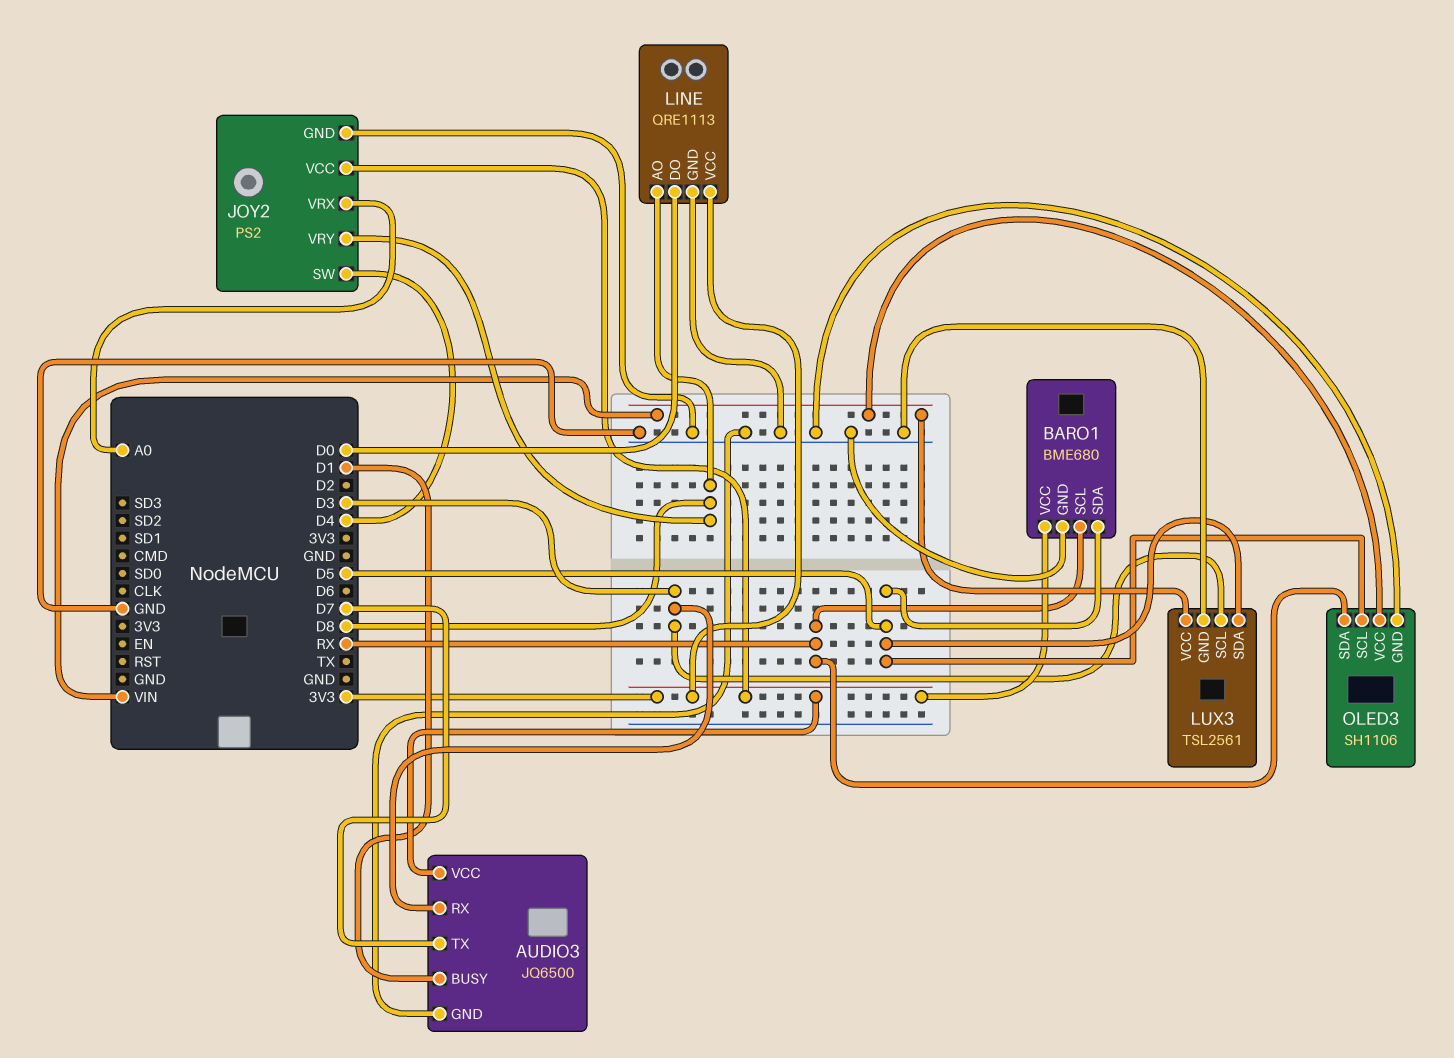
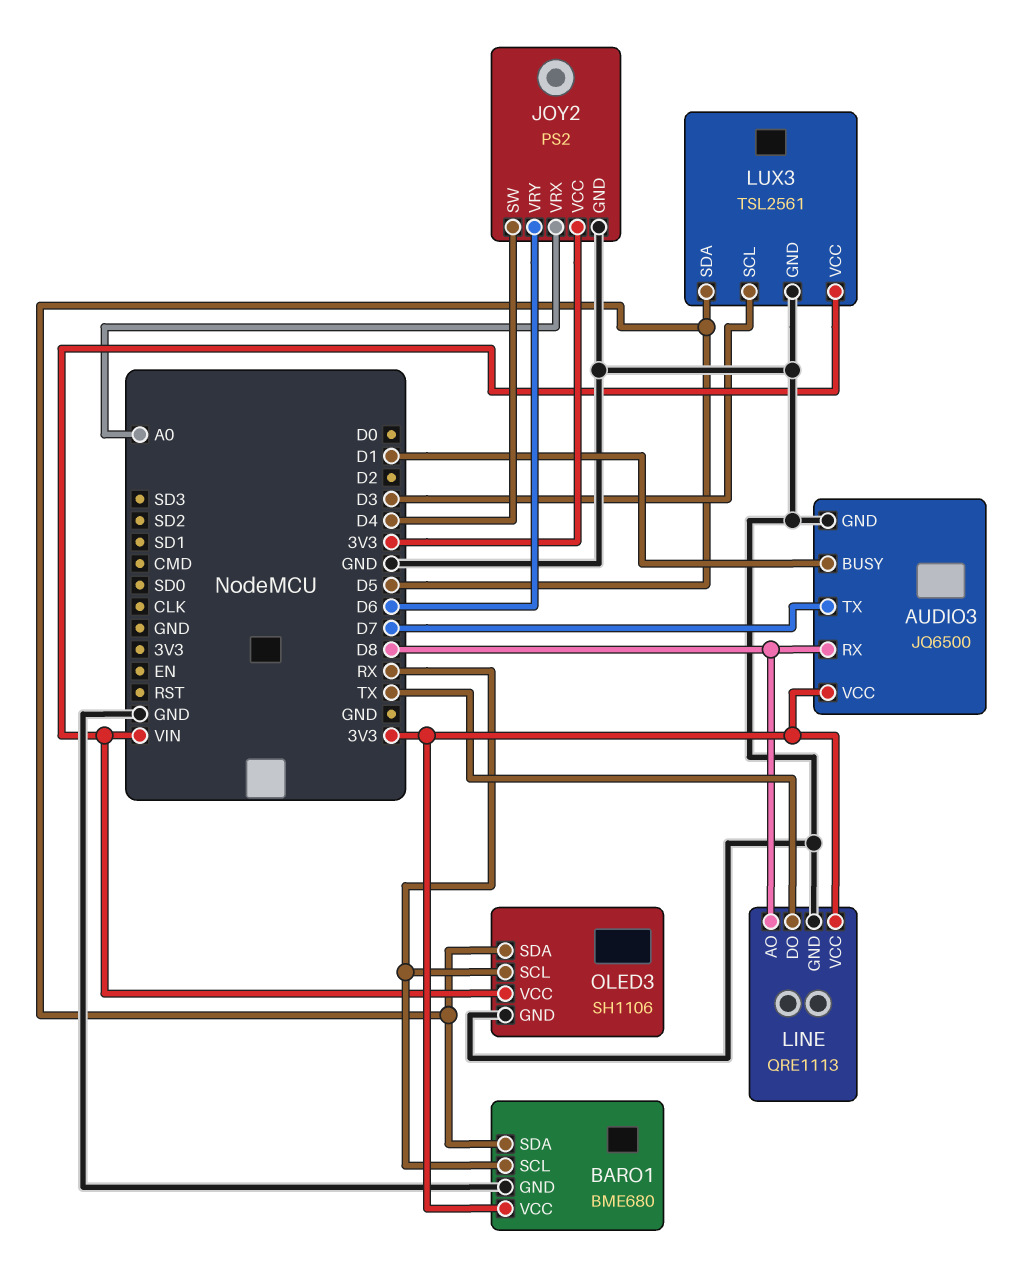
AUDIO3 pin RX: D3 -> D8
JOY2 pin VRY: D8 -> D6
LINE pin DO: D0 -> TX
OLED3 pin SCL: D5 -> RX
OLED3 pin SDA: RX -> D5

